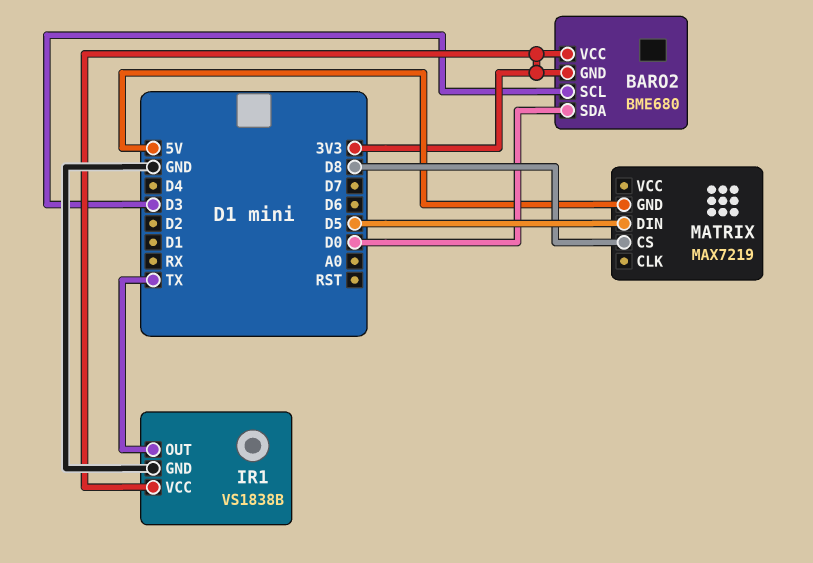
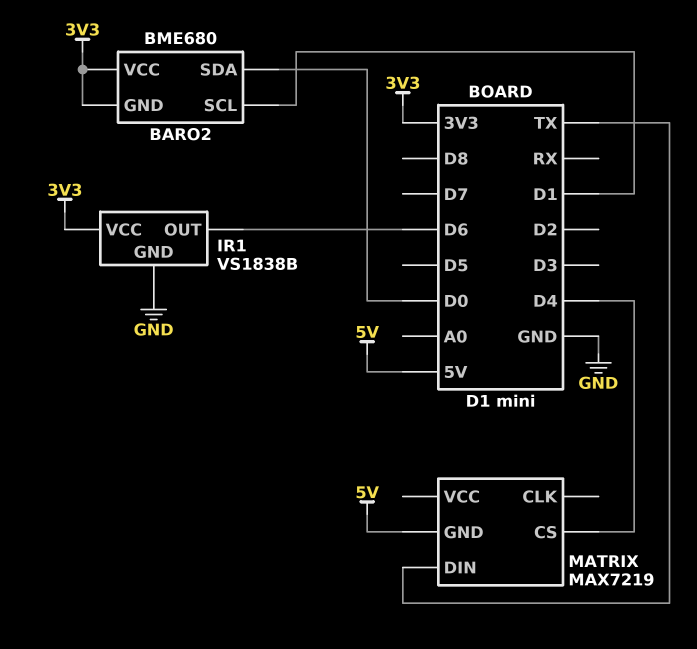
BARO2 pin SCL: D3 -> D1
IR1 pin OUT: TX -> D6
MATRIX pin CS: D8 -> D4
MATRIX pin DIN: D5 -> TX

